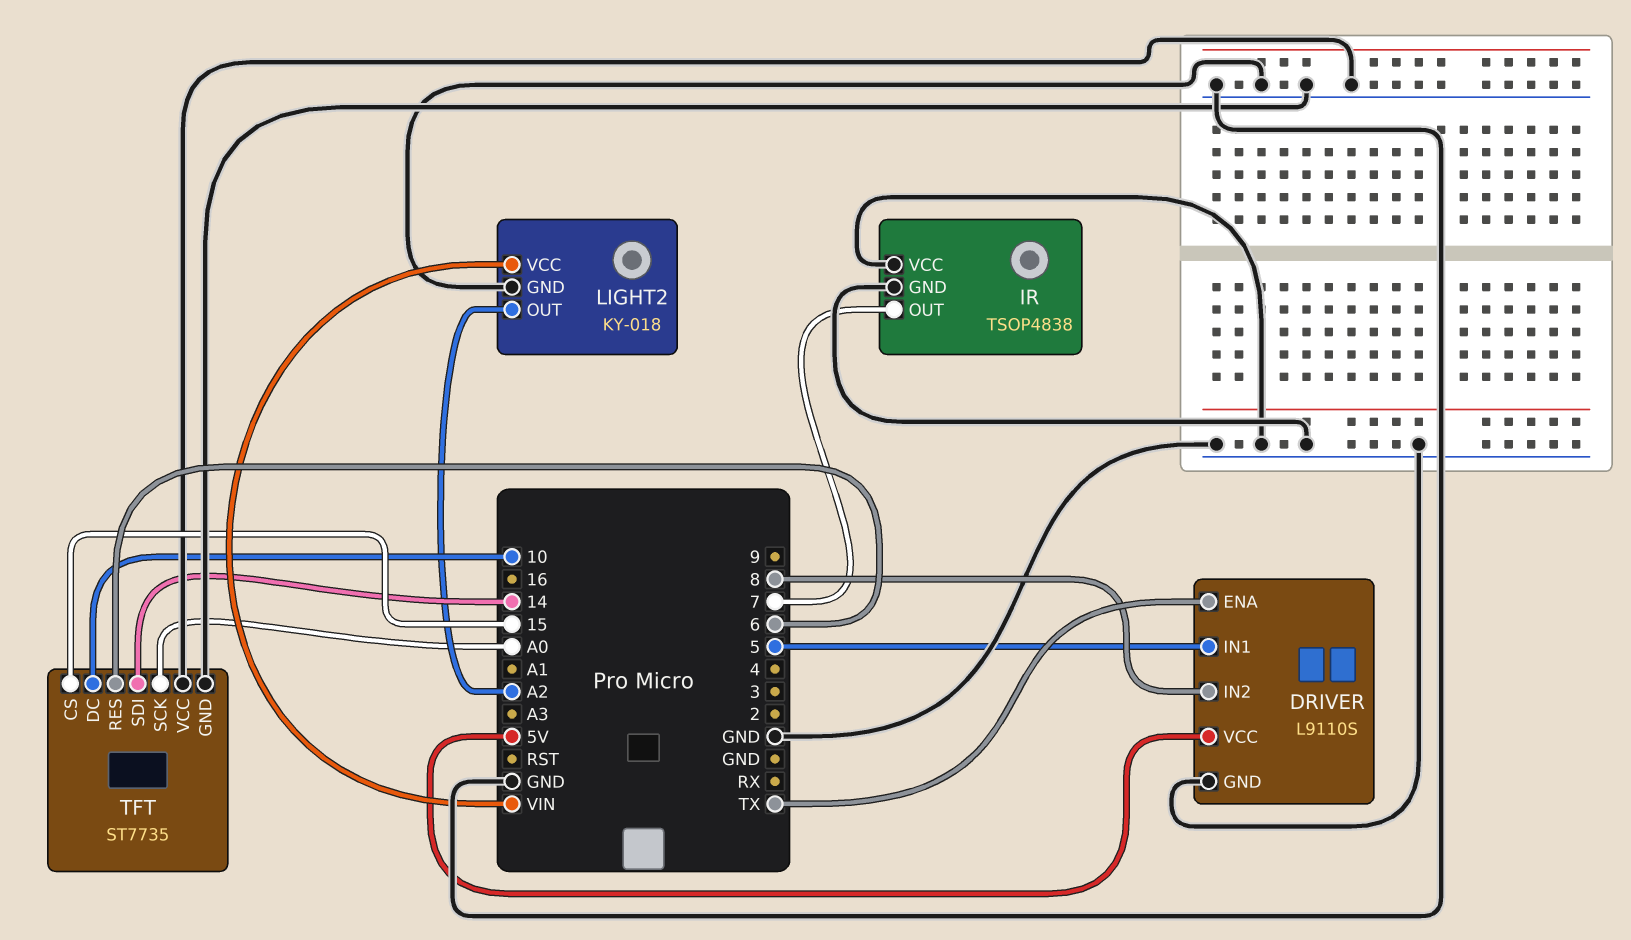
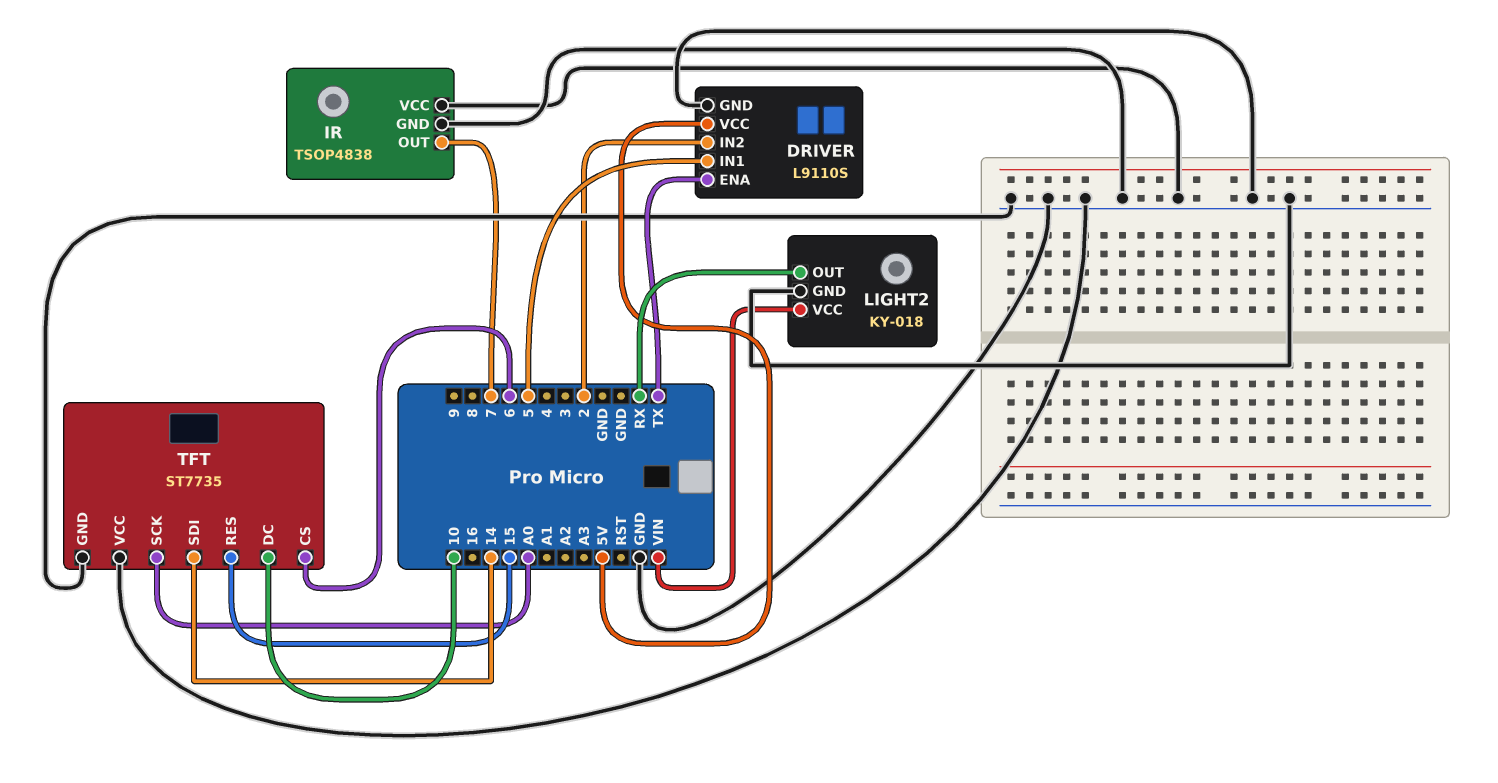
DRIVER pin IN2: 8 -> 2
LIGHT2 pin OUT: A2 -> RX
TFT pin CS: 15 -> 6
TFT pin RES: 6 -> 15

